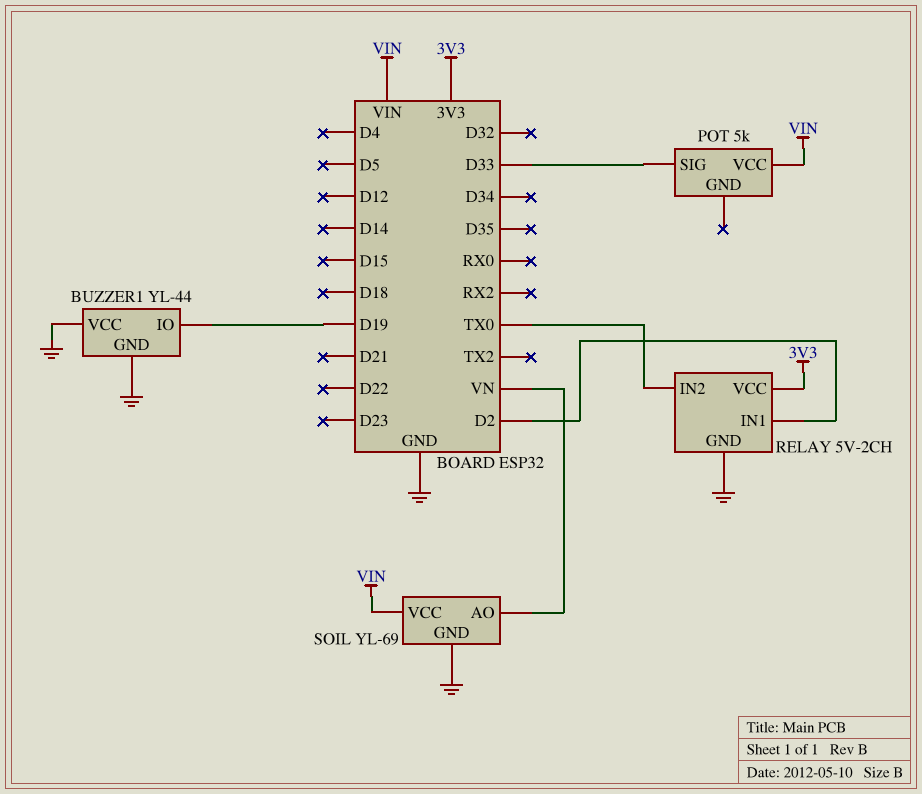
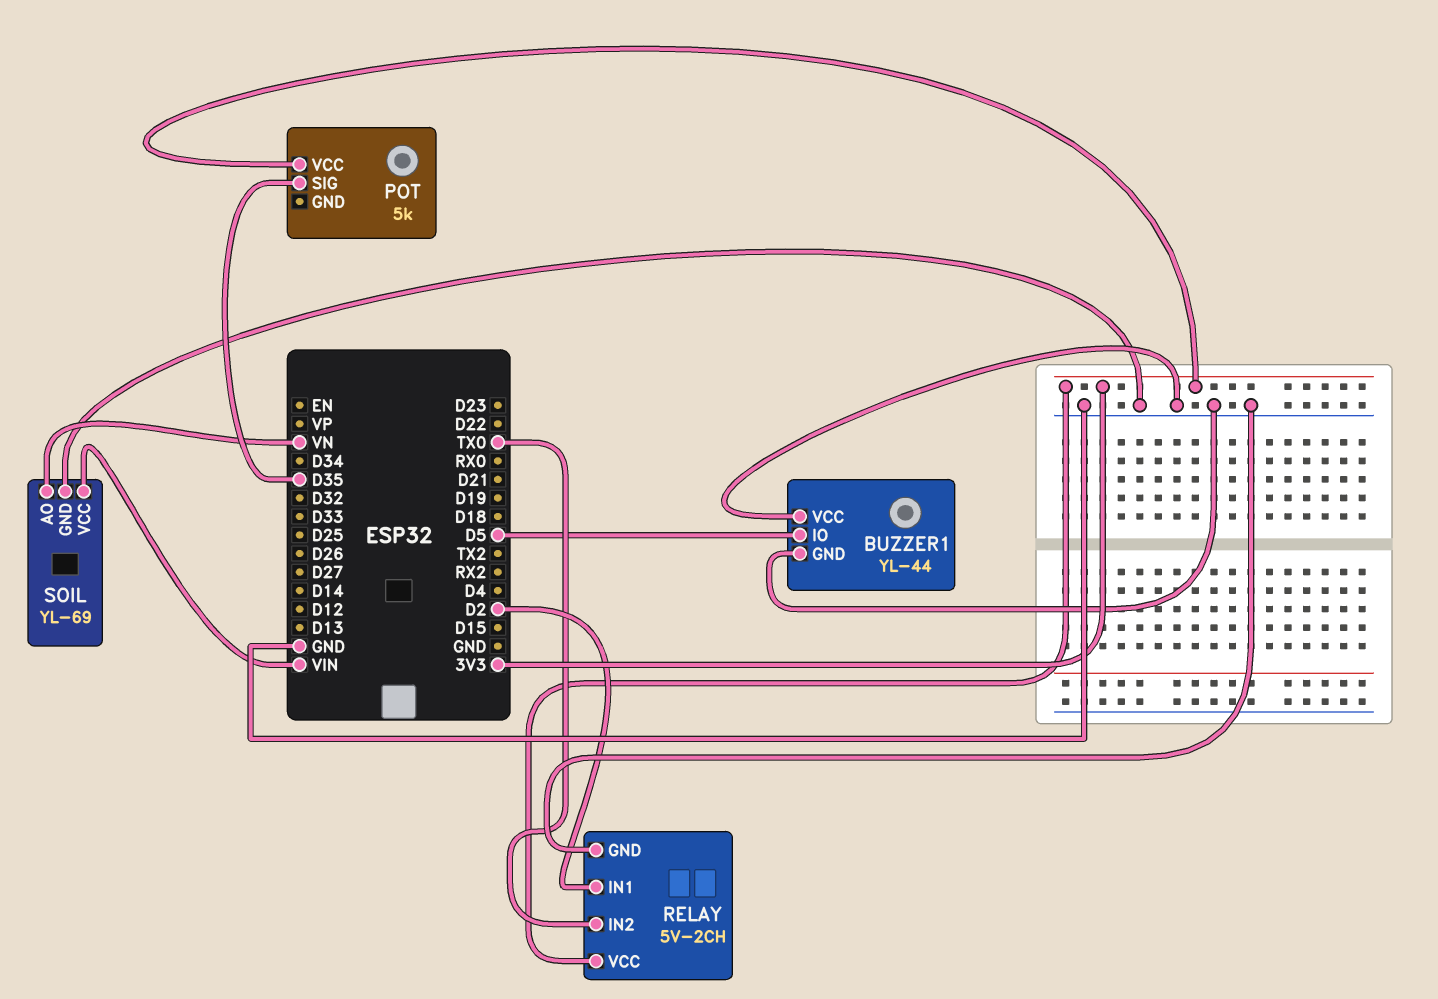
BUZZER1 pin IO: D19 -> D5
POT pin SIG: D33 -> D35
POT pin VCC: VIN -> 3V3

